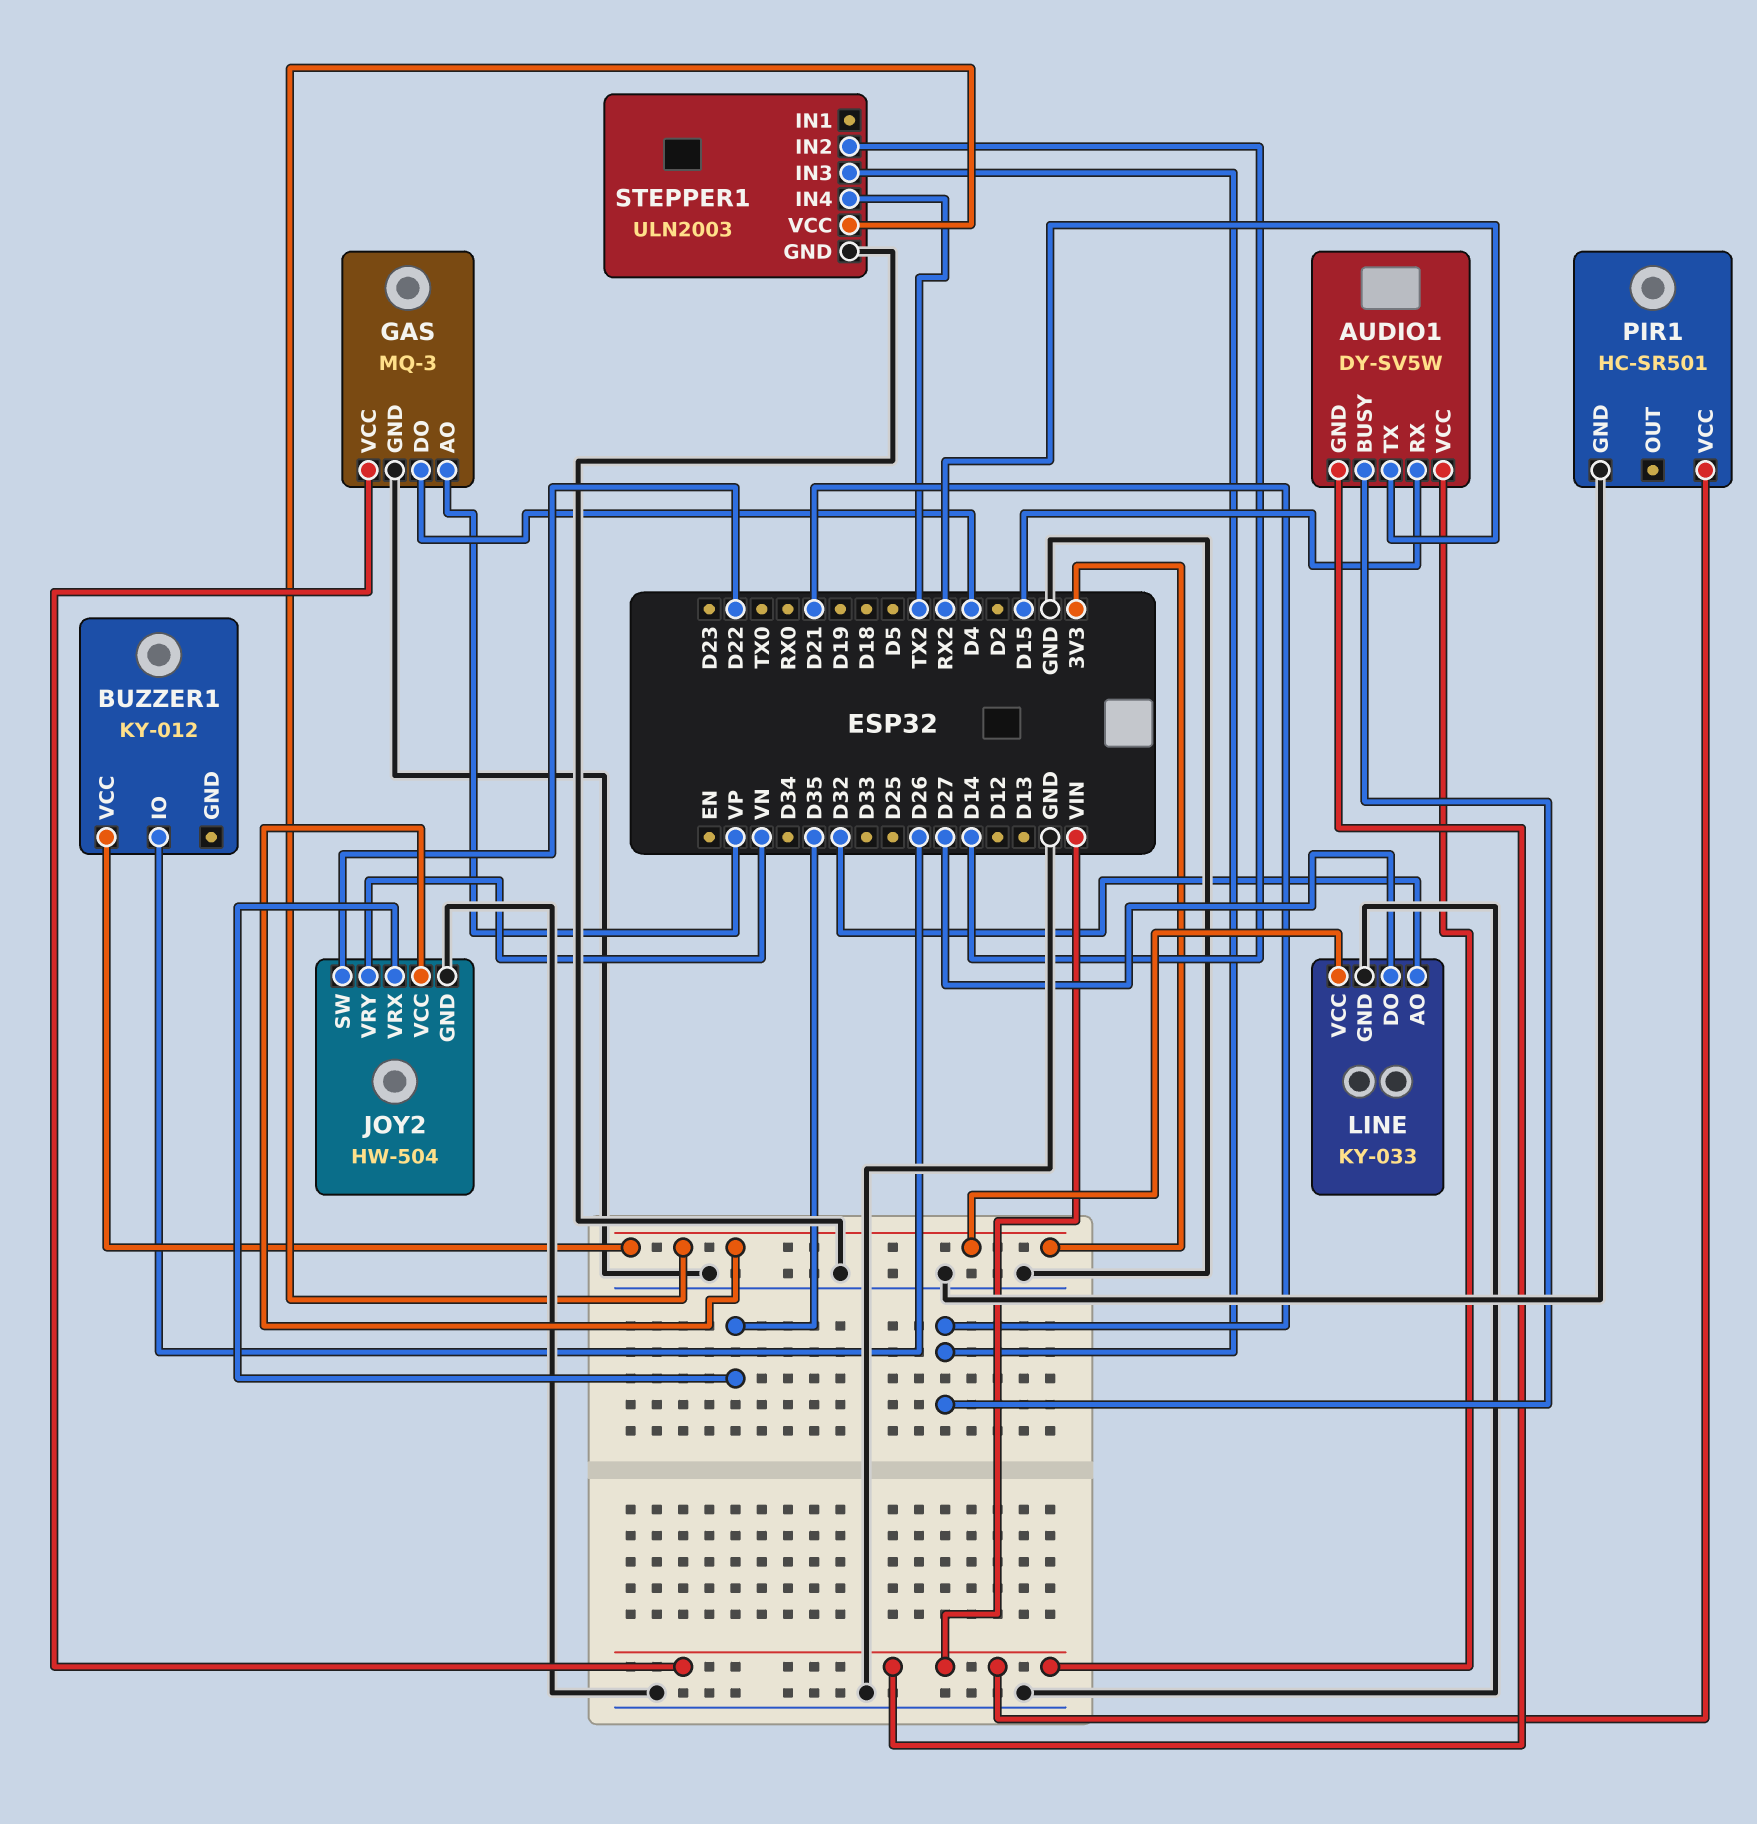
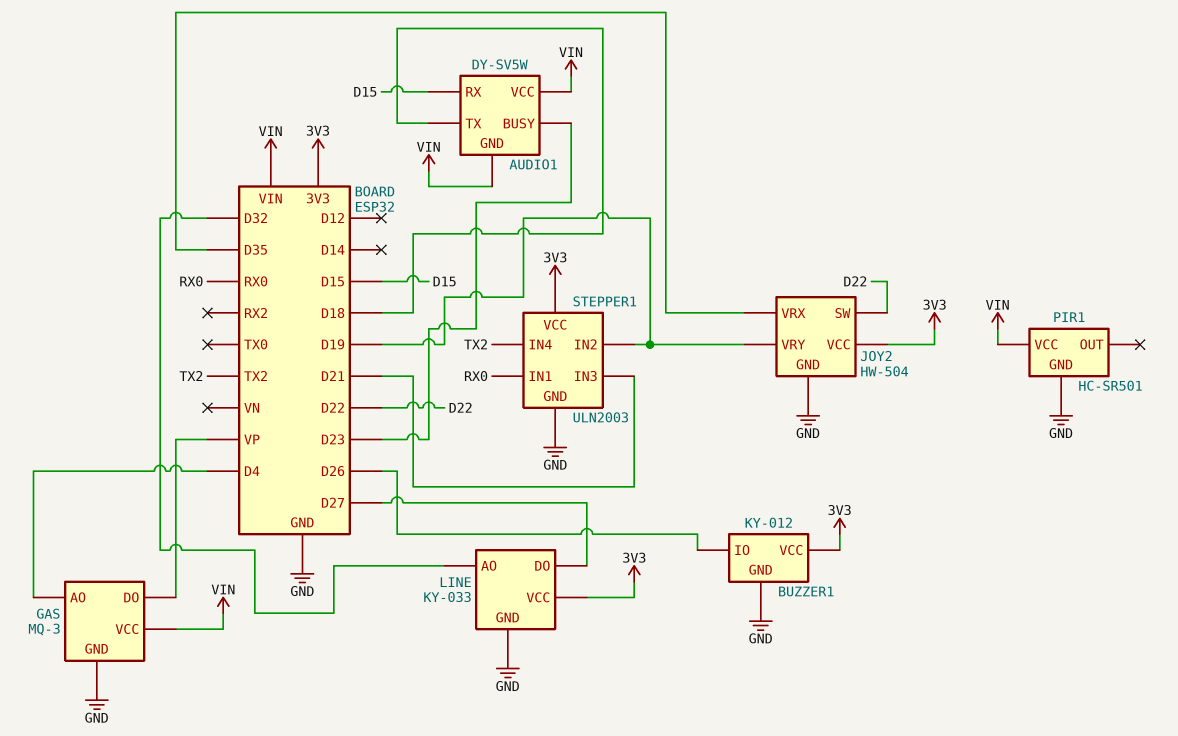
AUDIO1 pin BUSY: D21 -> D23
AUDIO1 pin TX: RX2 -> D18
BUZZER1 pin GND: none -> GND
GAS pin AO: VP -> D4
GAS pin DO: D4 -> VP
JOY2 pin VRY: VN -> D19
STEPPER1 pin IN1: none -> RX0
STEPPER1 pin IN2: D14 -> D19

